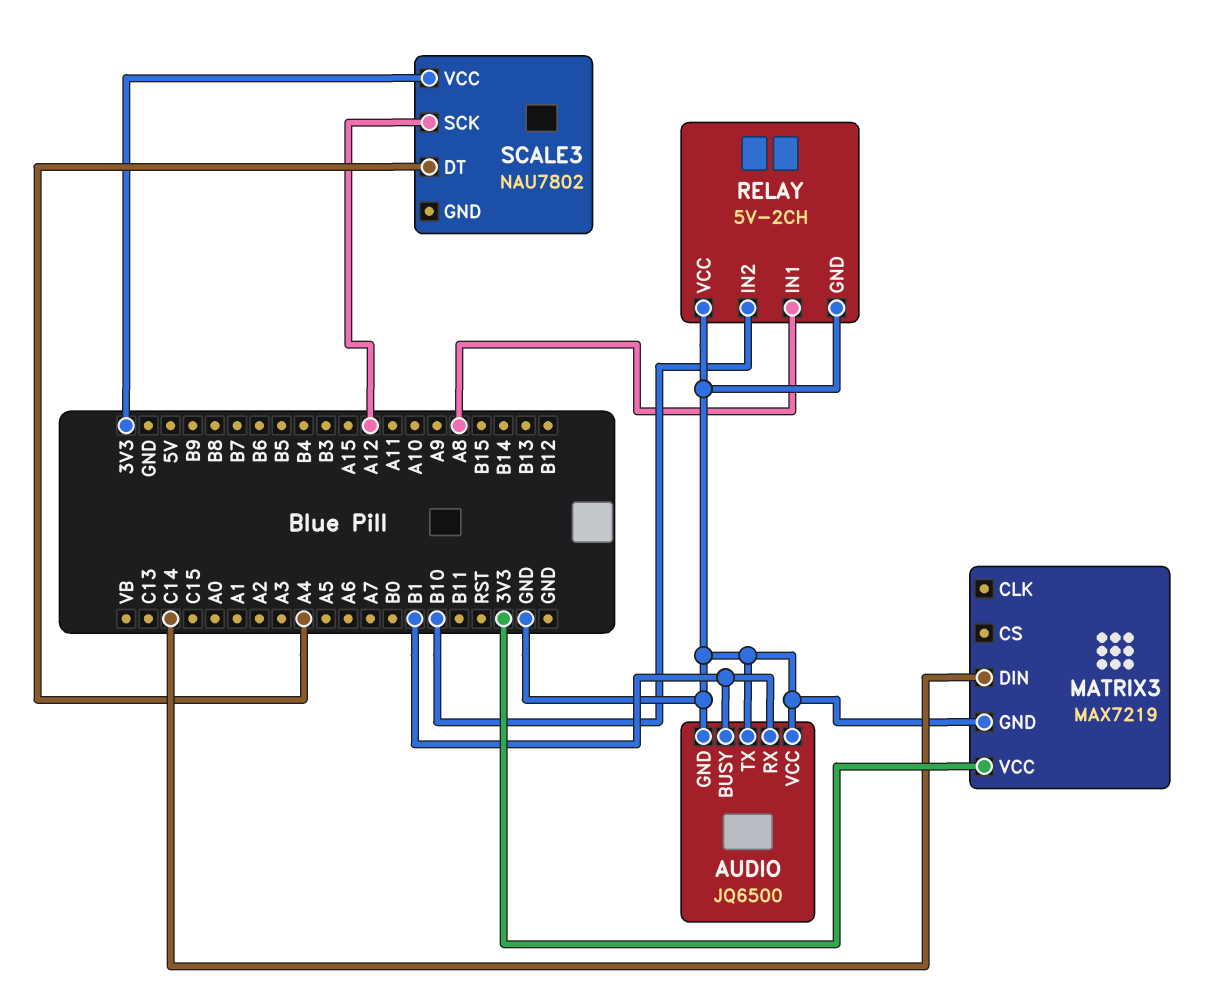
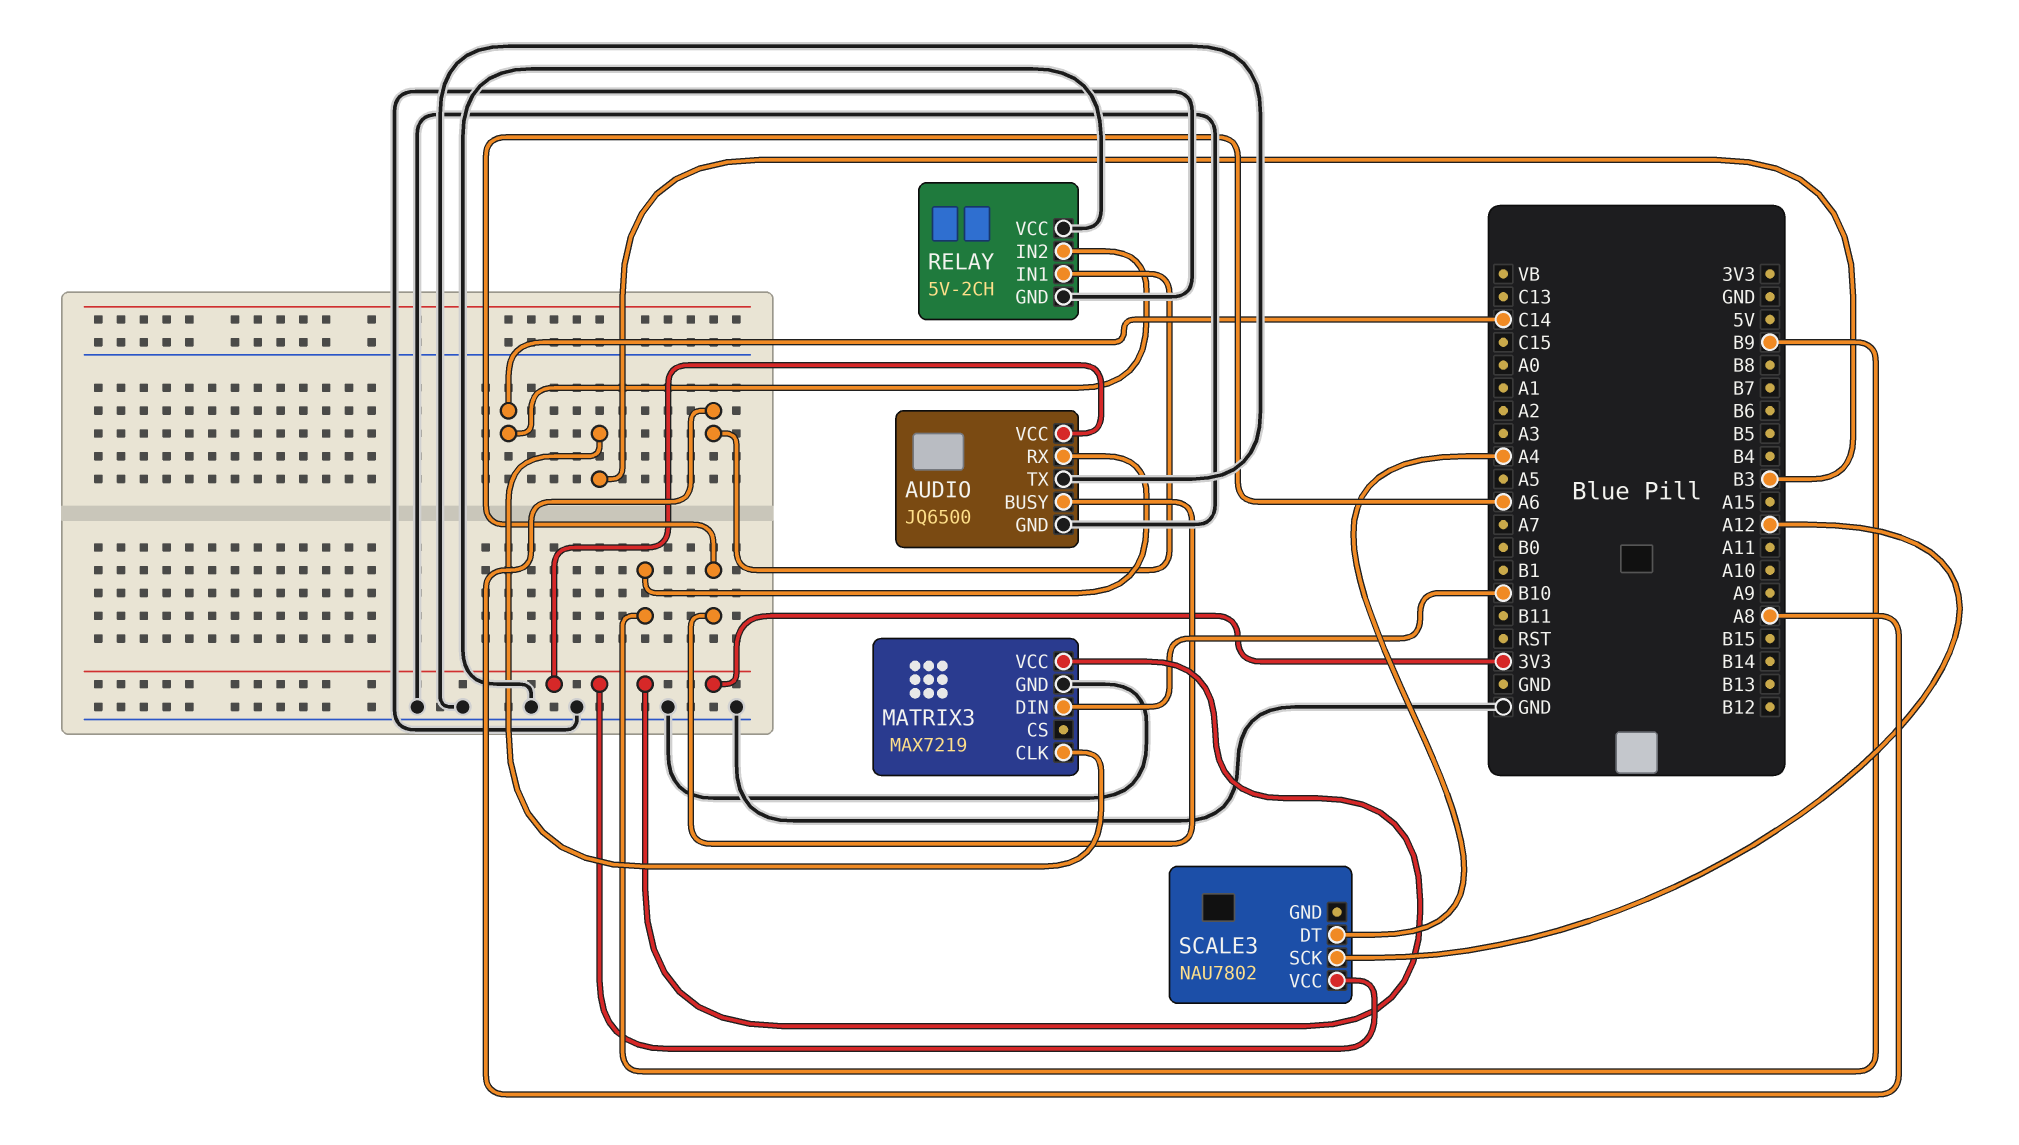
AUDIO pin BUSY: B1 -> A6
AUDIO pin RX: B1 -> B9
AUDIO pin VCC: GND -> 3V3
MATRIX3 pin CLK: none -> B3
MATRIX3 pin DIN: C14 -> B10
RELAY pin IN2: B10 -> C14

